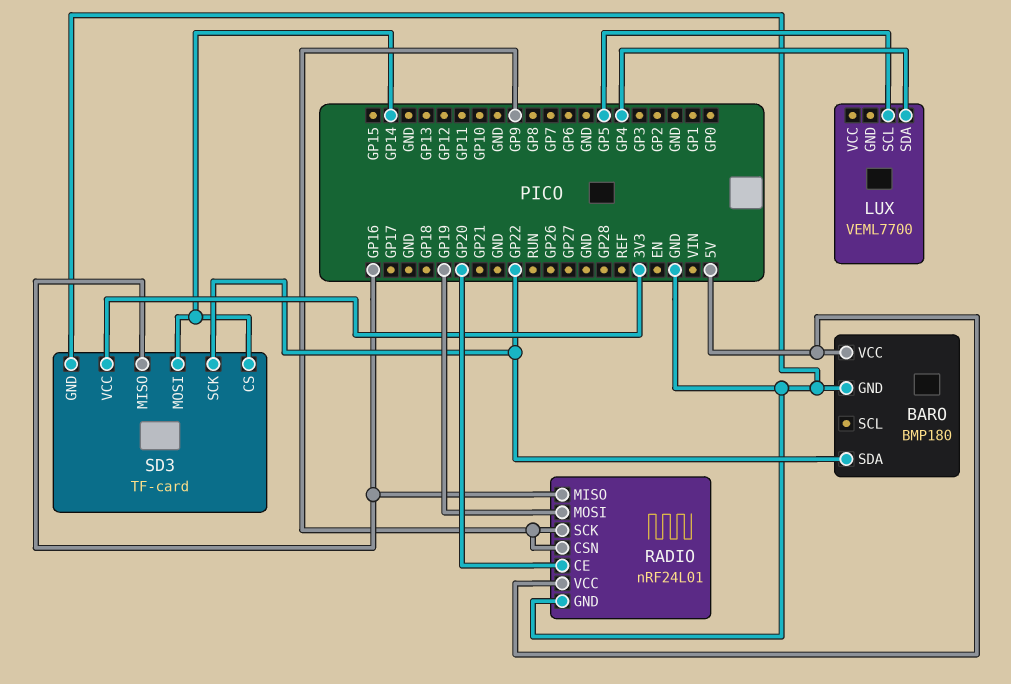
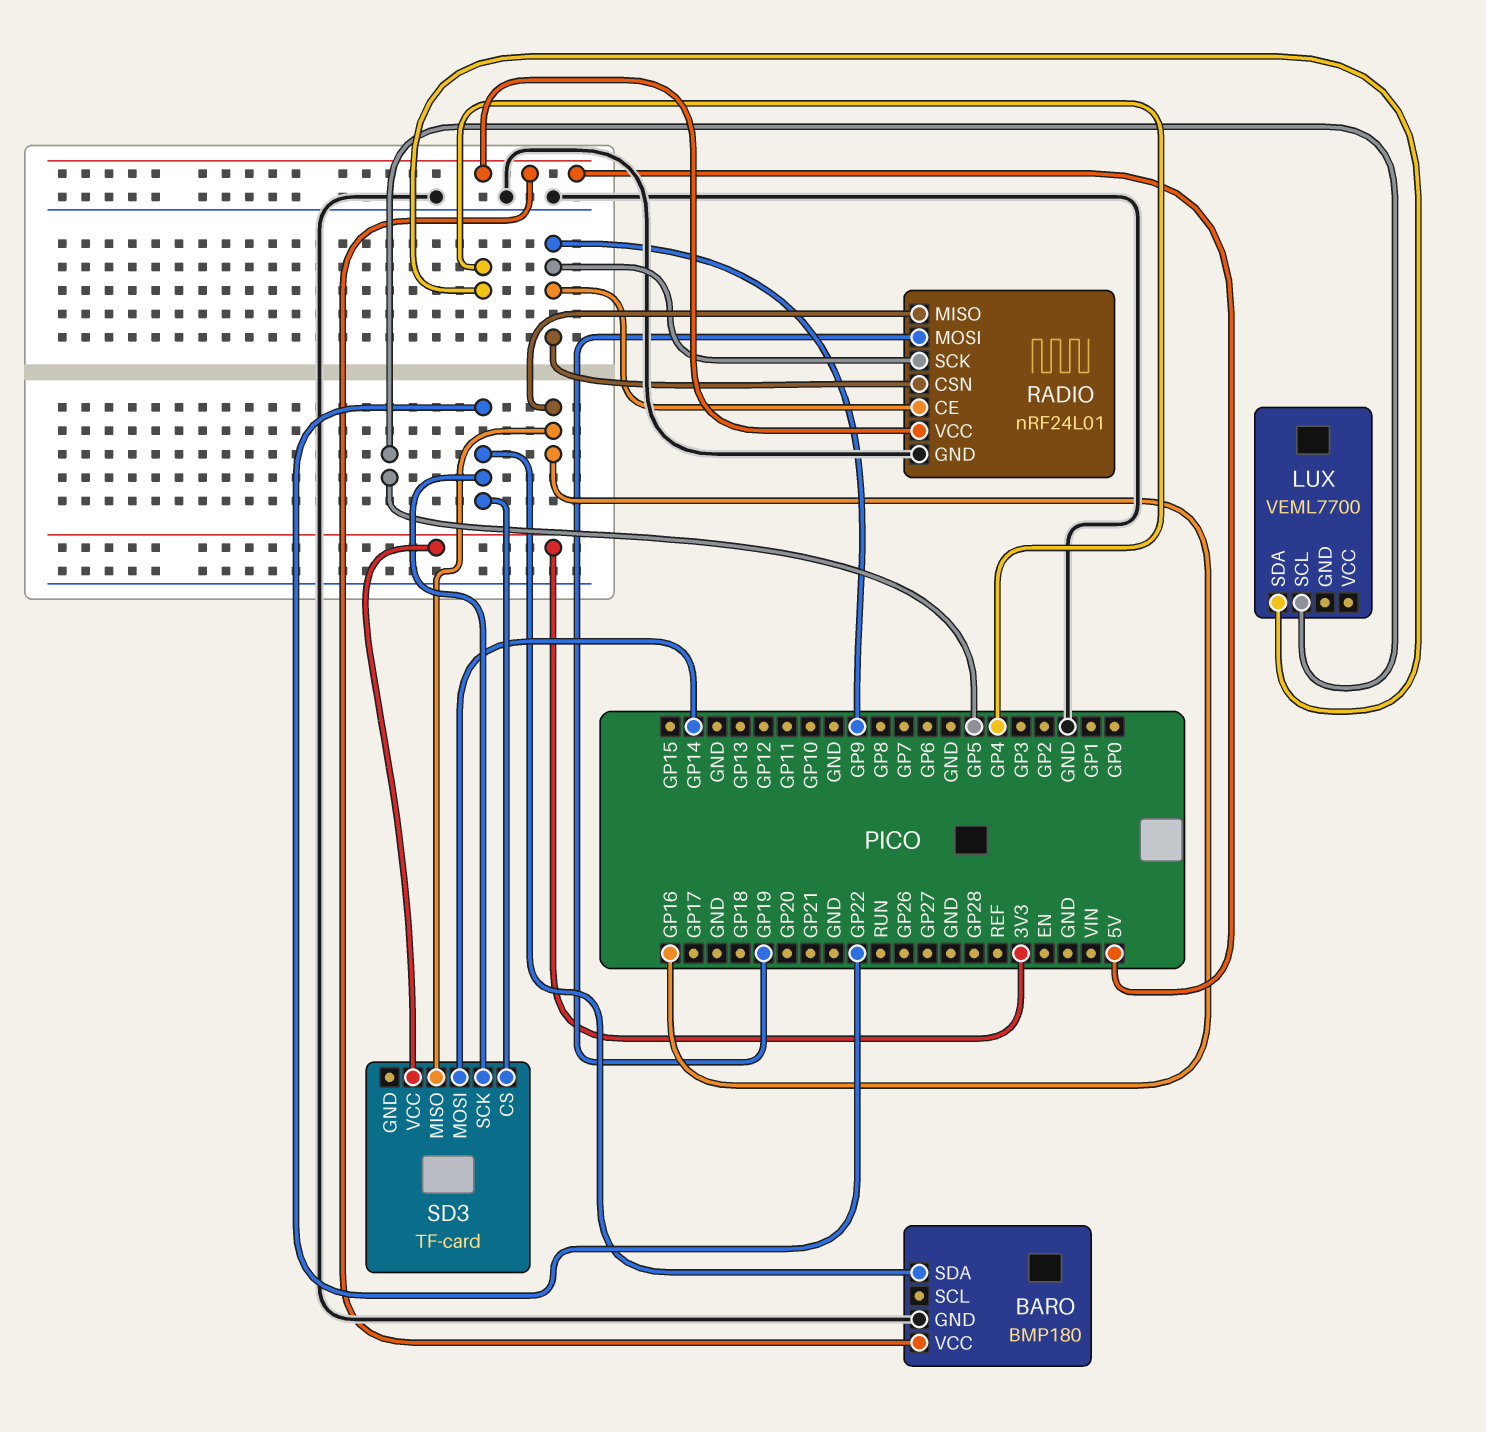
RADIO pin CE: GP20 -> GP9
SD3 pin CS: GP14 -> GP22
SD3 pin GND: GND -> none

